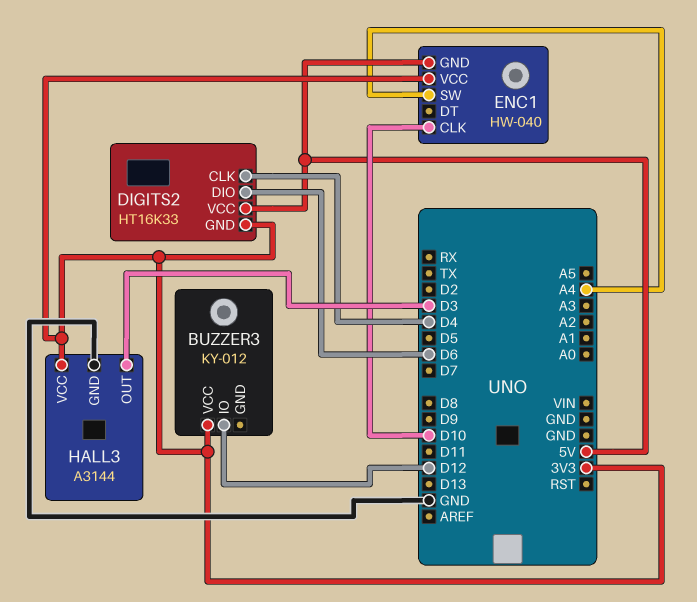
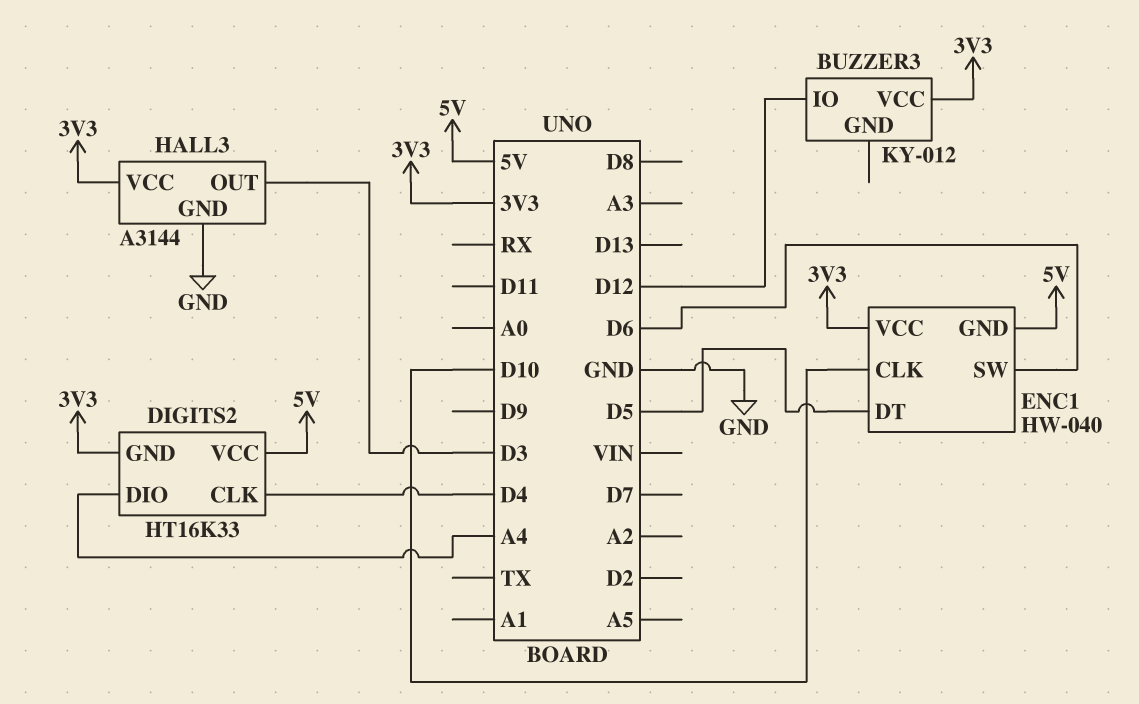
DIGITS2 pin DIO: D6 -> A4
ENC1 pin DT: none -> D5
ENC1 pin SW: A4 -> D6

